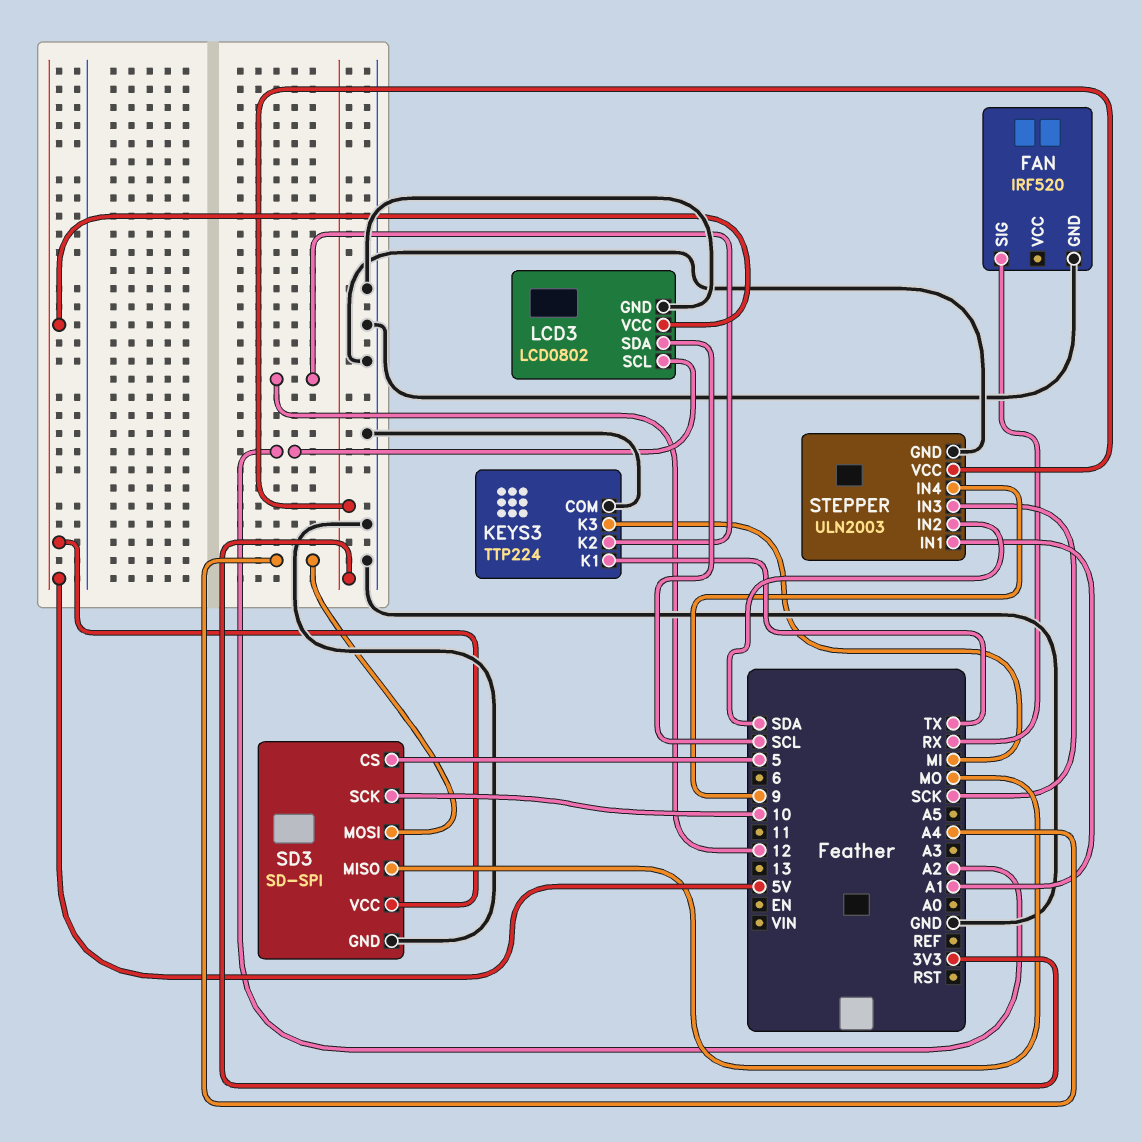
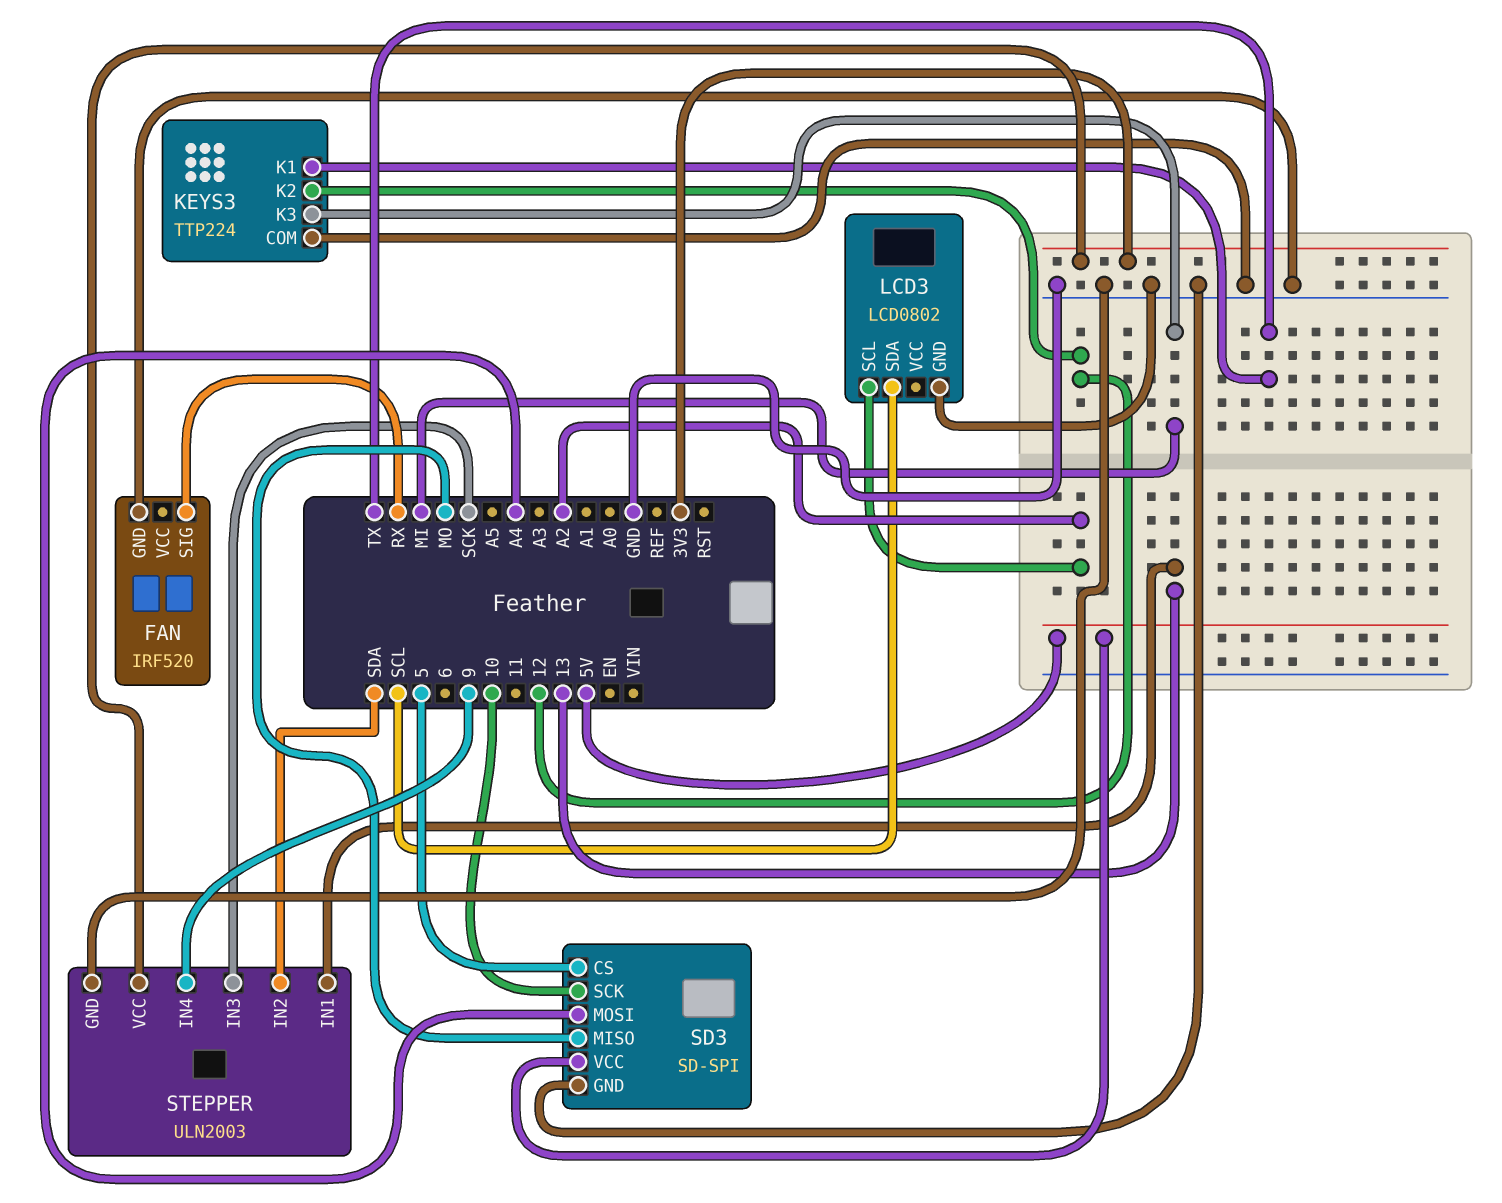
LCD3 pin VCC: 5V -> none
STEPPER pin IN1: A1 -> 13

